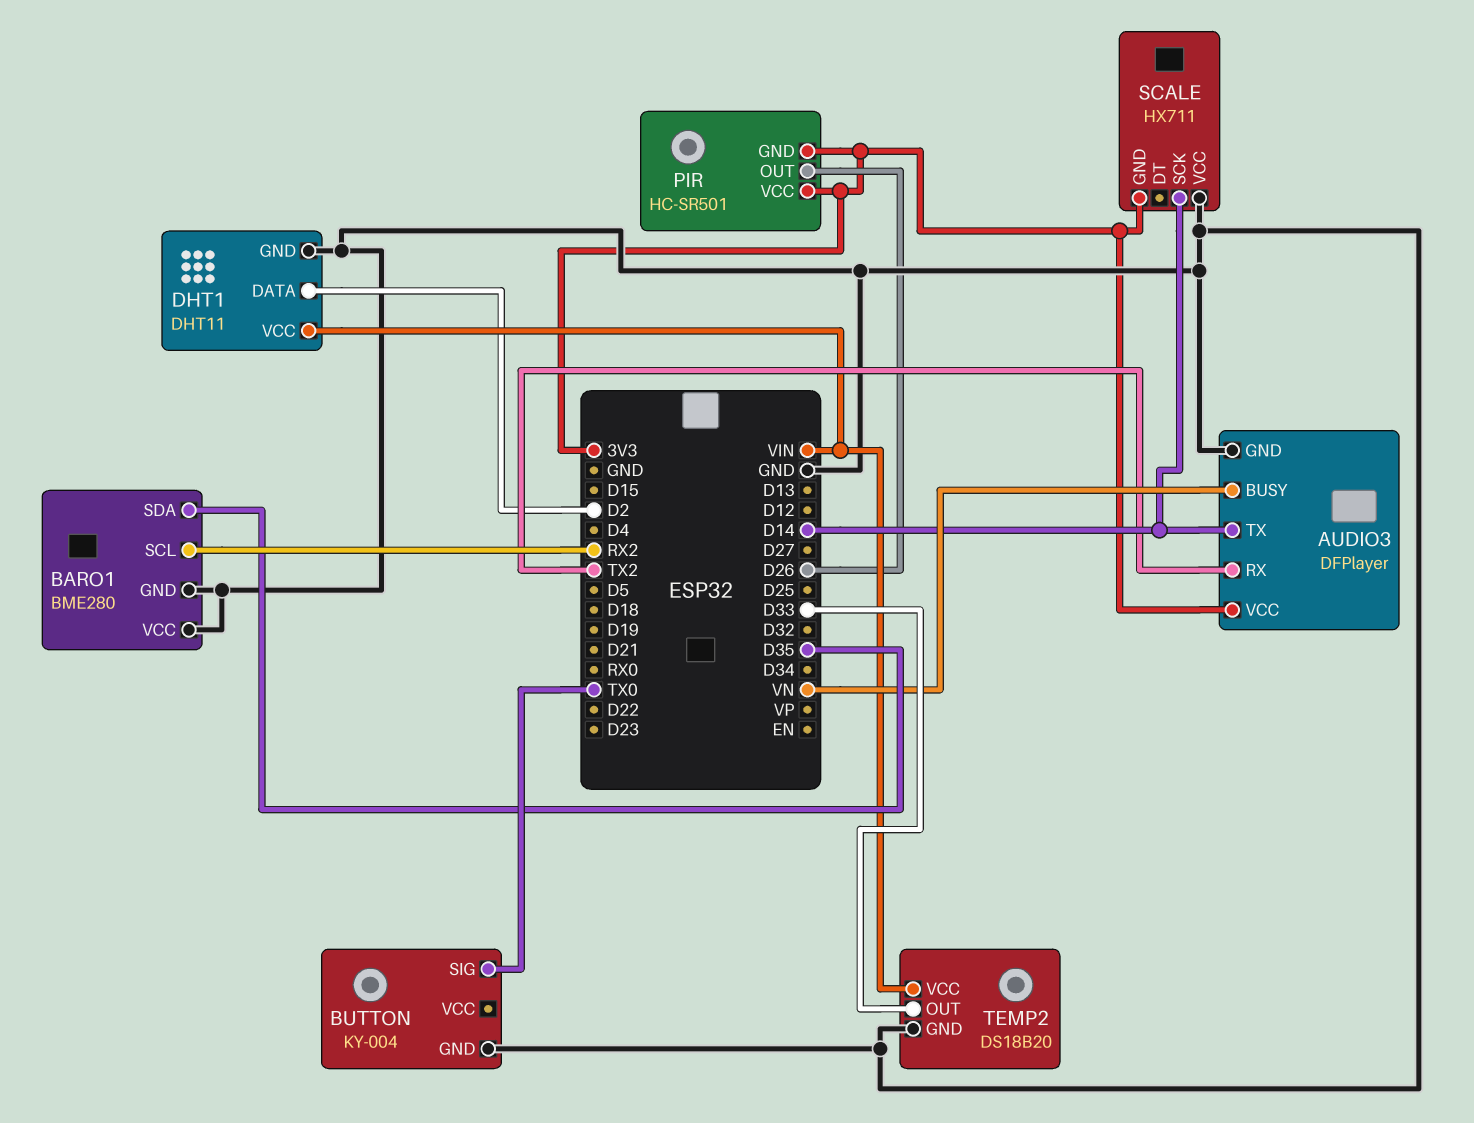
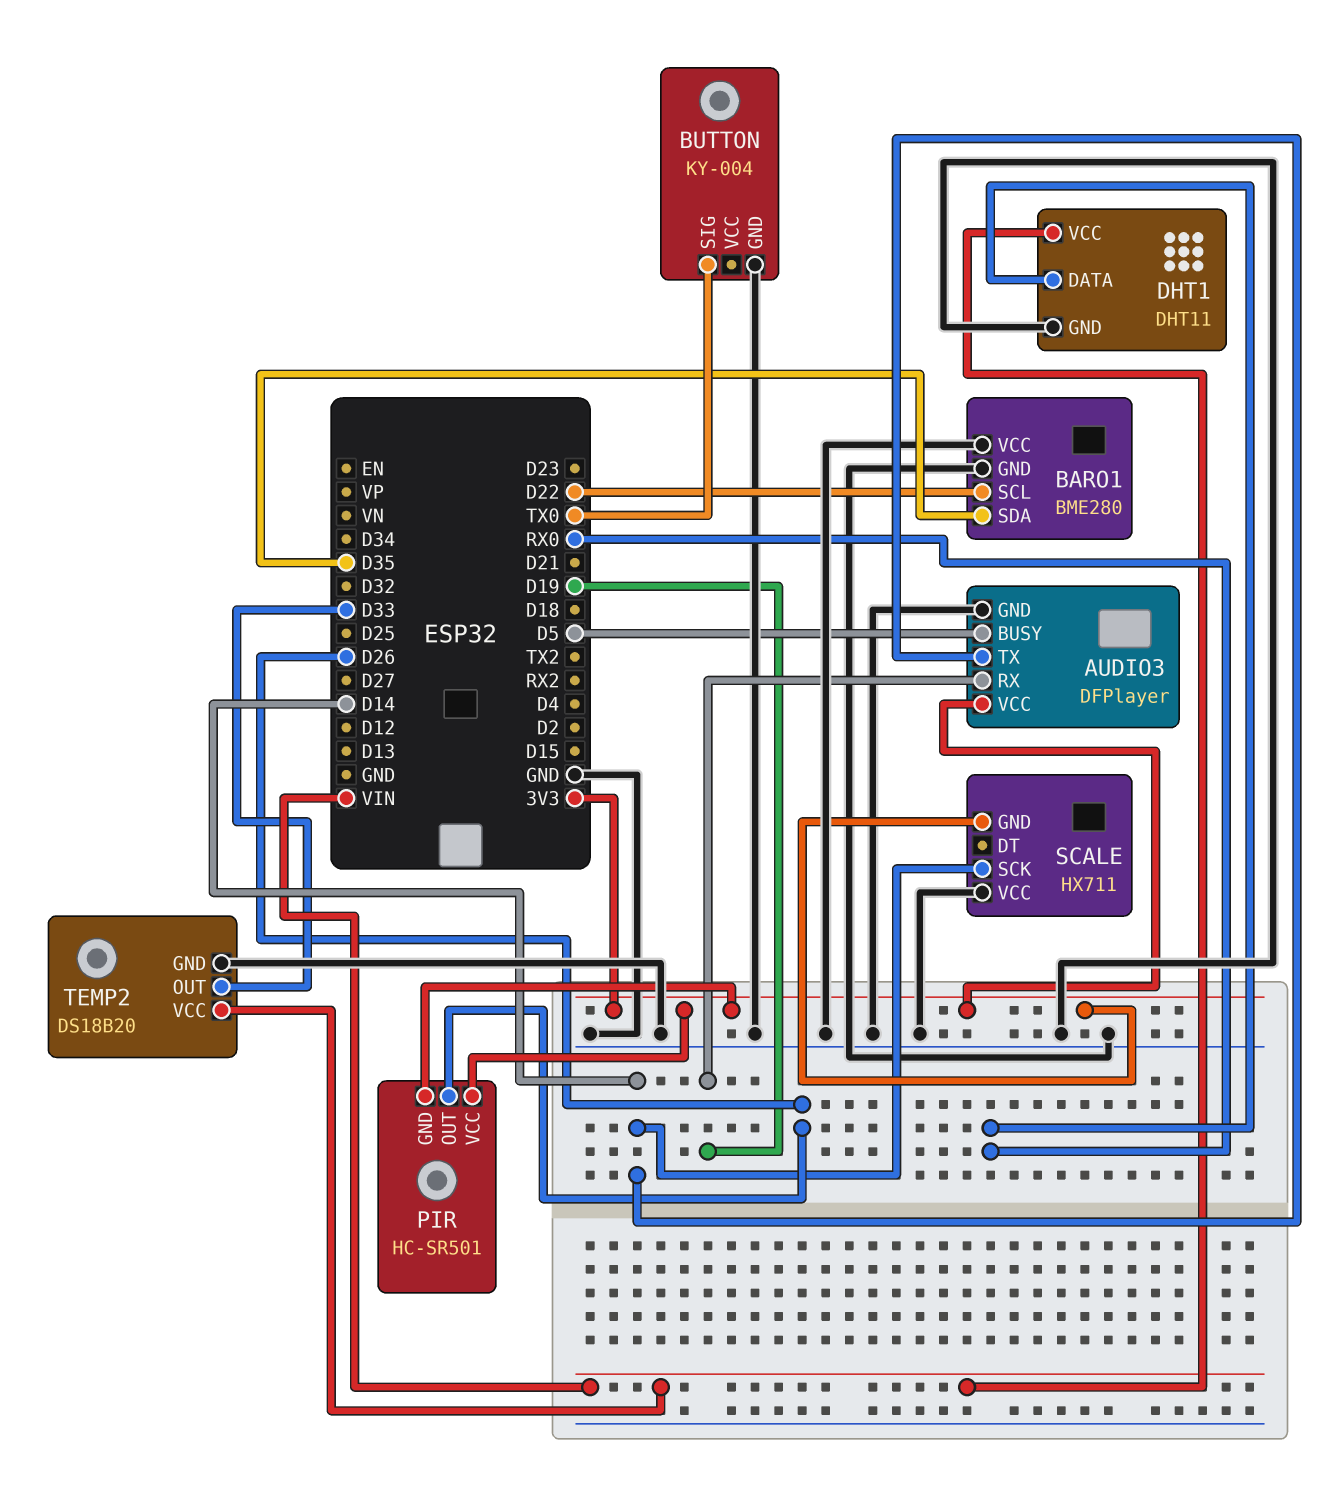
AUDIO3 pin BUSY: VN -> D5
AUDIO3 pin RX: TX2 -> D19
BARO1 pin SCL: RX2 -> D22
DHT1 pin DATA: D2 -> RX0

